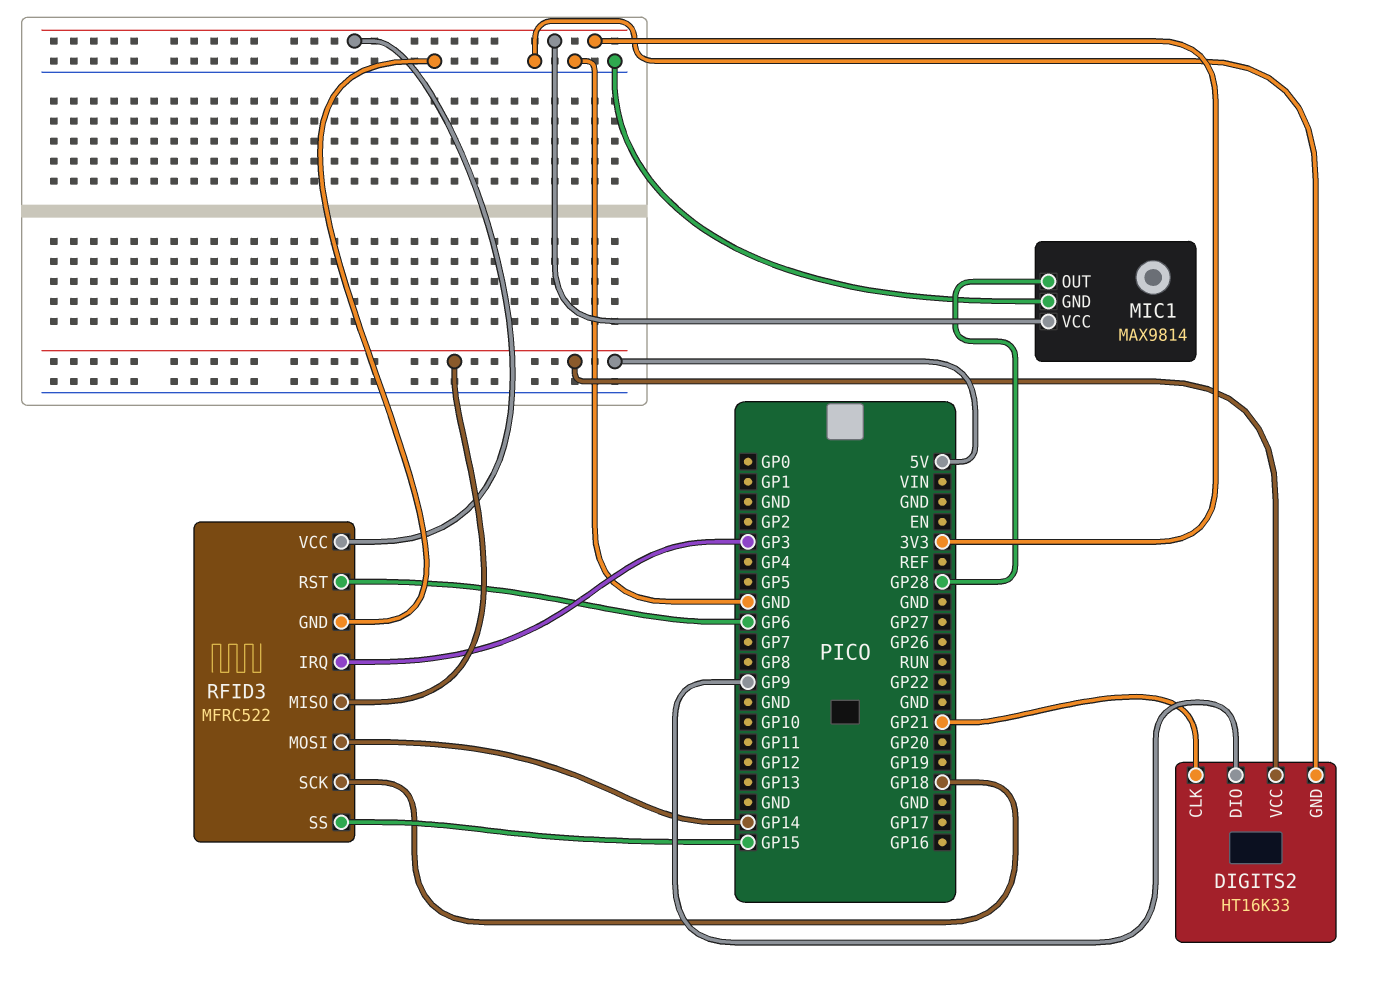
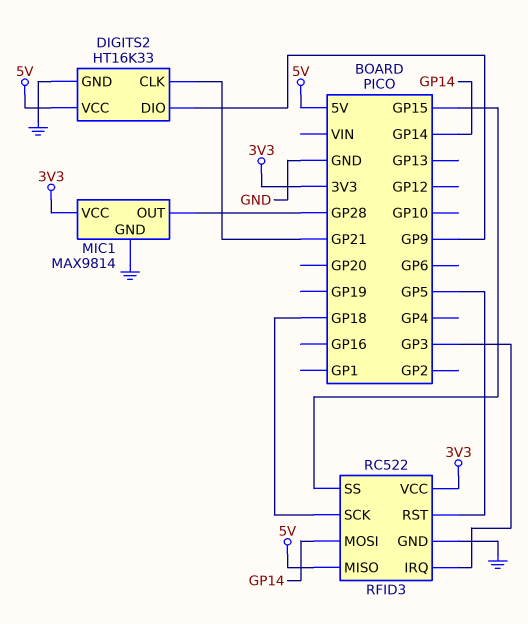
RFID3: MFRC522 -> RC522
RFID3 pin RST: GP6 -> GP5

